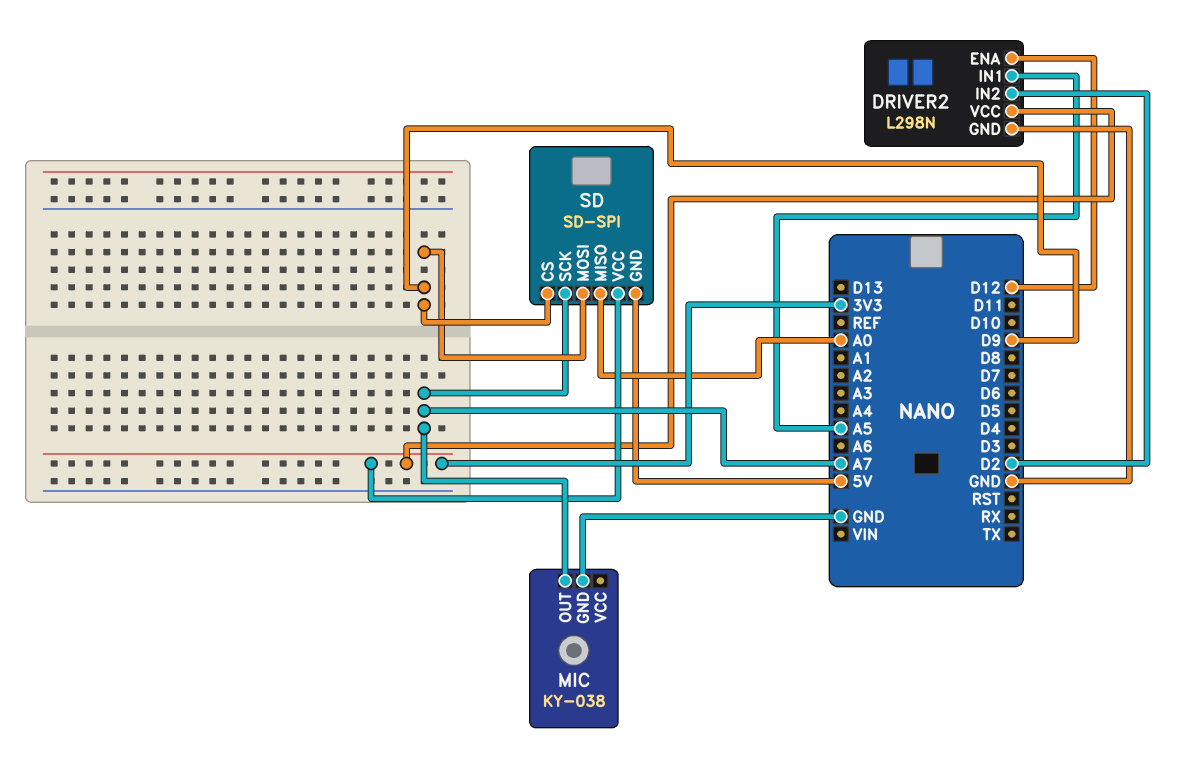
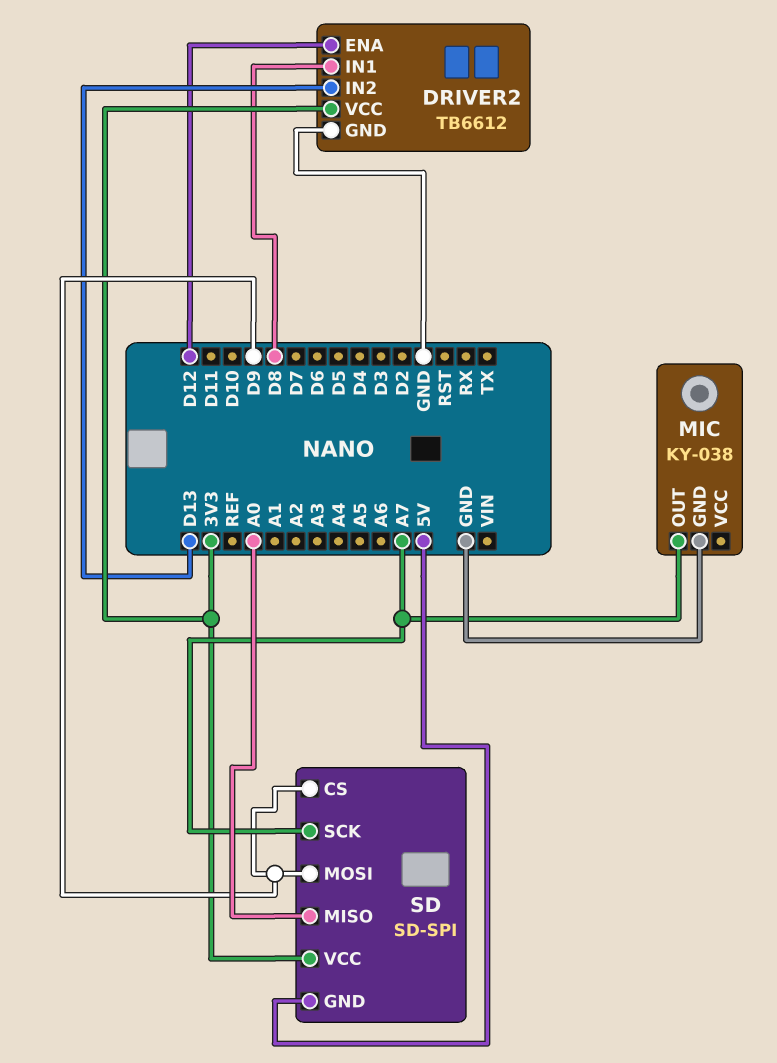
DRIVER2: L298N -> TB6612
DRIVER2 pin IN1: A5 -> D8
DRIVER2 pin IN2: D2 -> D13

